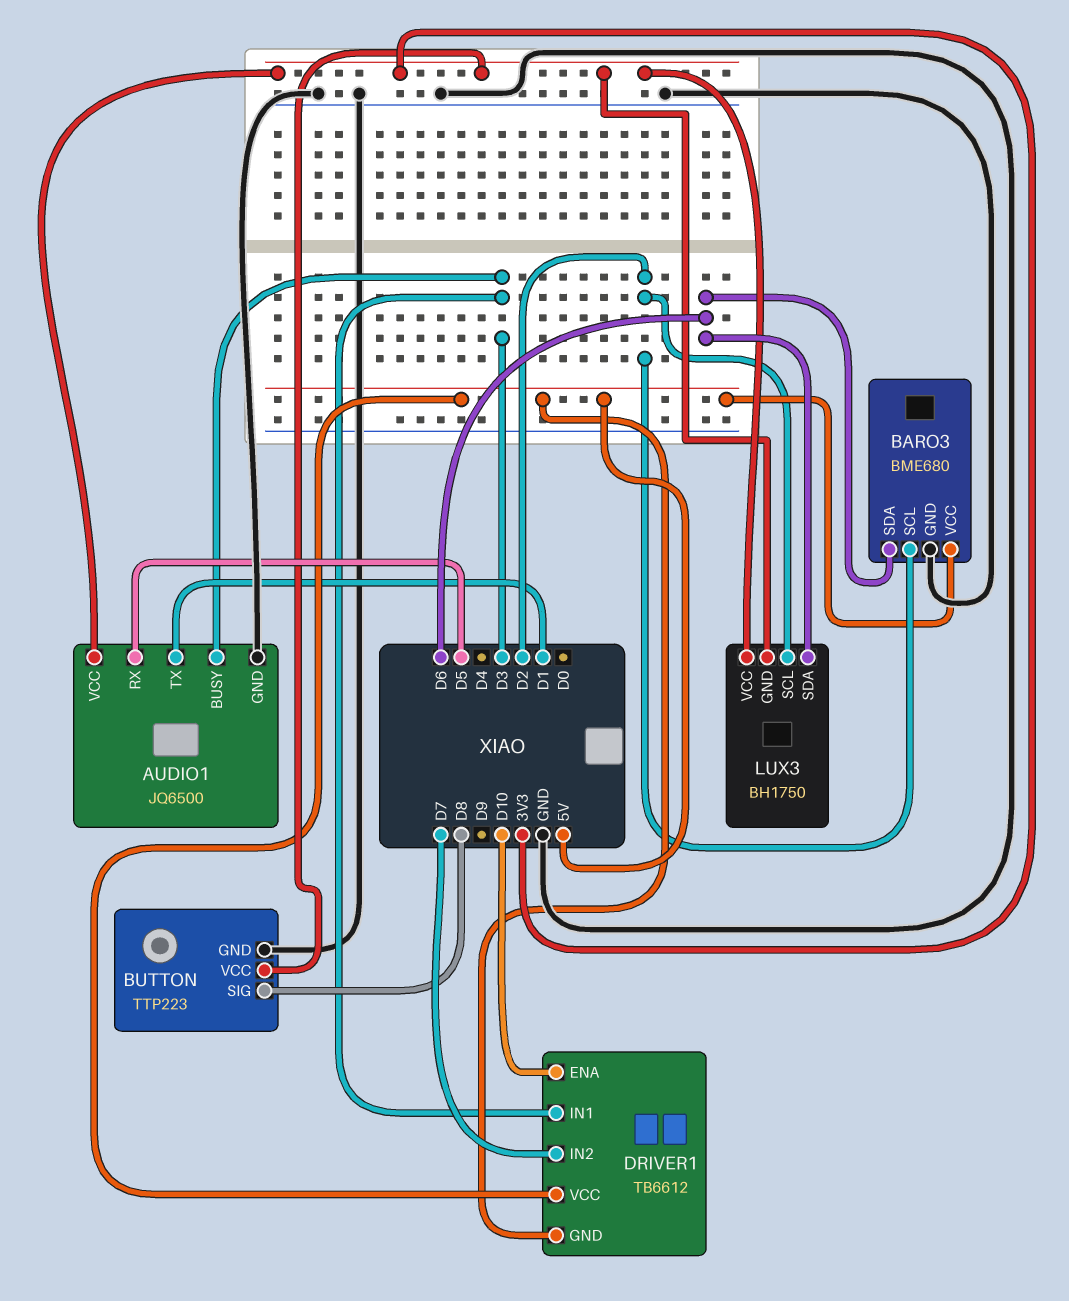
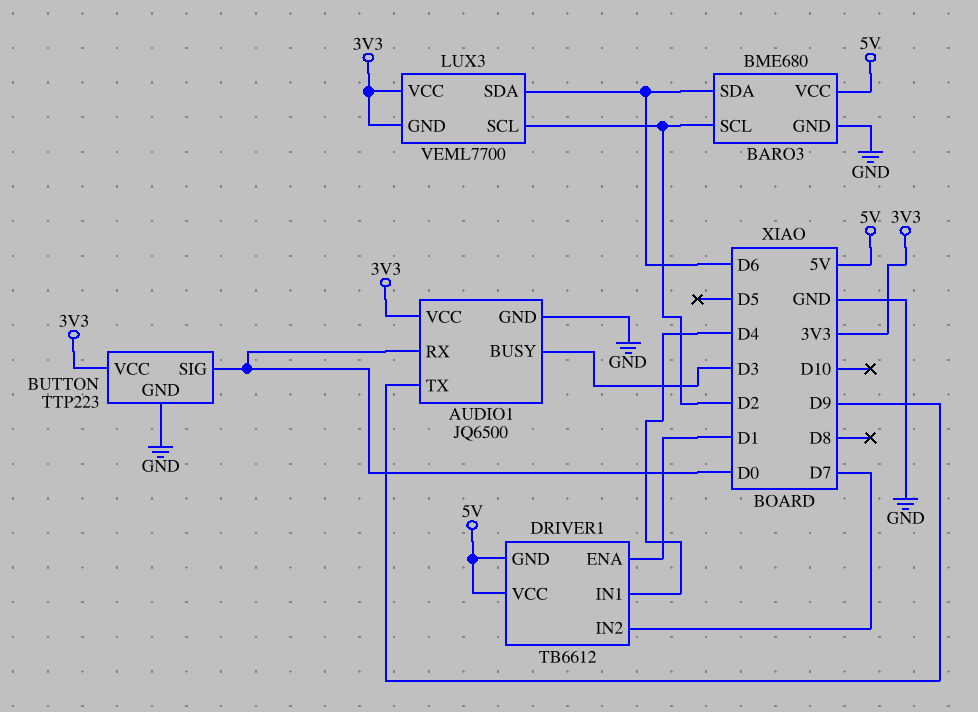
AUDIO1 pin RX: D5 -> D0
AUDIO1 pin TX: D1 -> D9
BUTTON pin SIG: D8 -> D0
DRIVER1 pin ENA: D10 -> D1
DRIVER1 pin IN1: D3 -> D4
LUX3: BH1750 -> VEML7700

